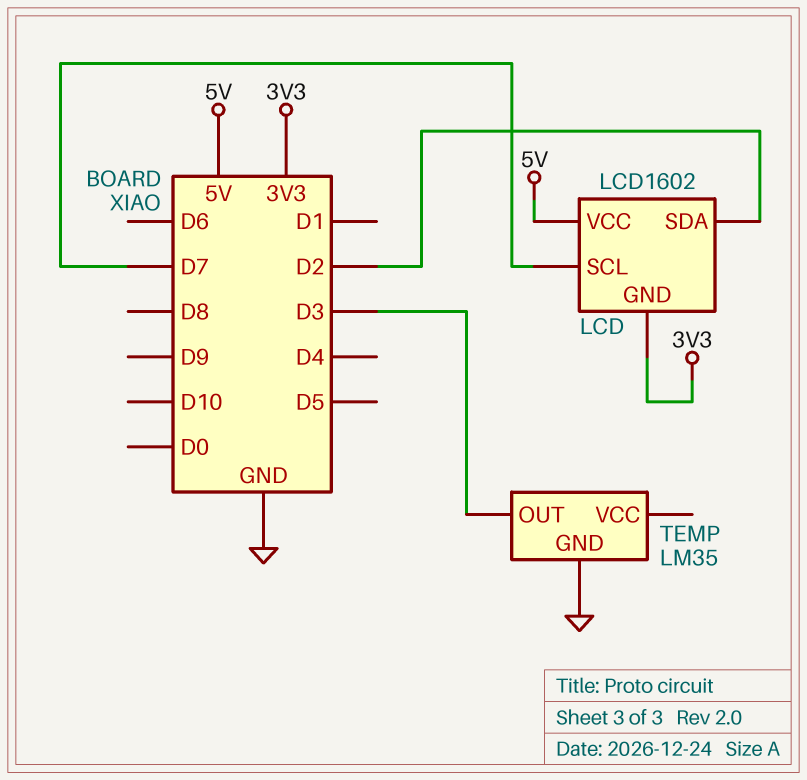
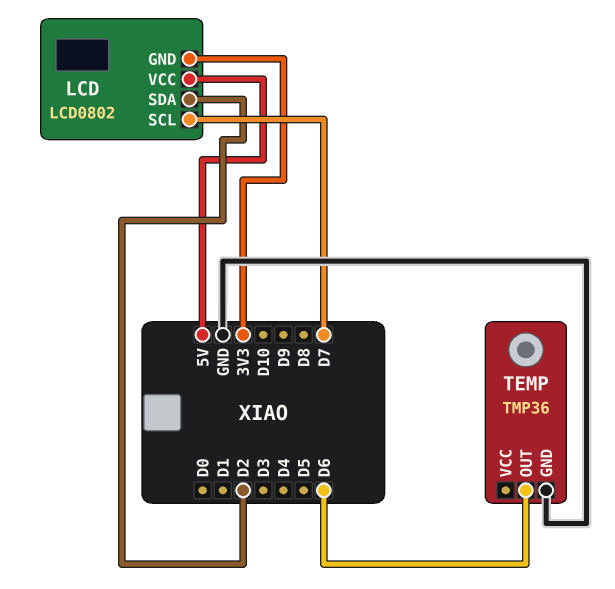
LCD: LCD1602 -> LCD0802
TEMP: LM35 -> TMP36
TEMP pin OUT: D3 -> D6

